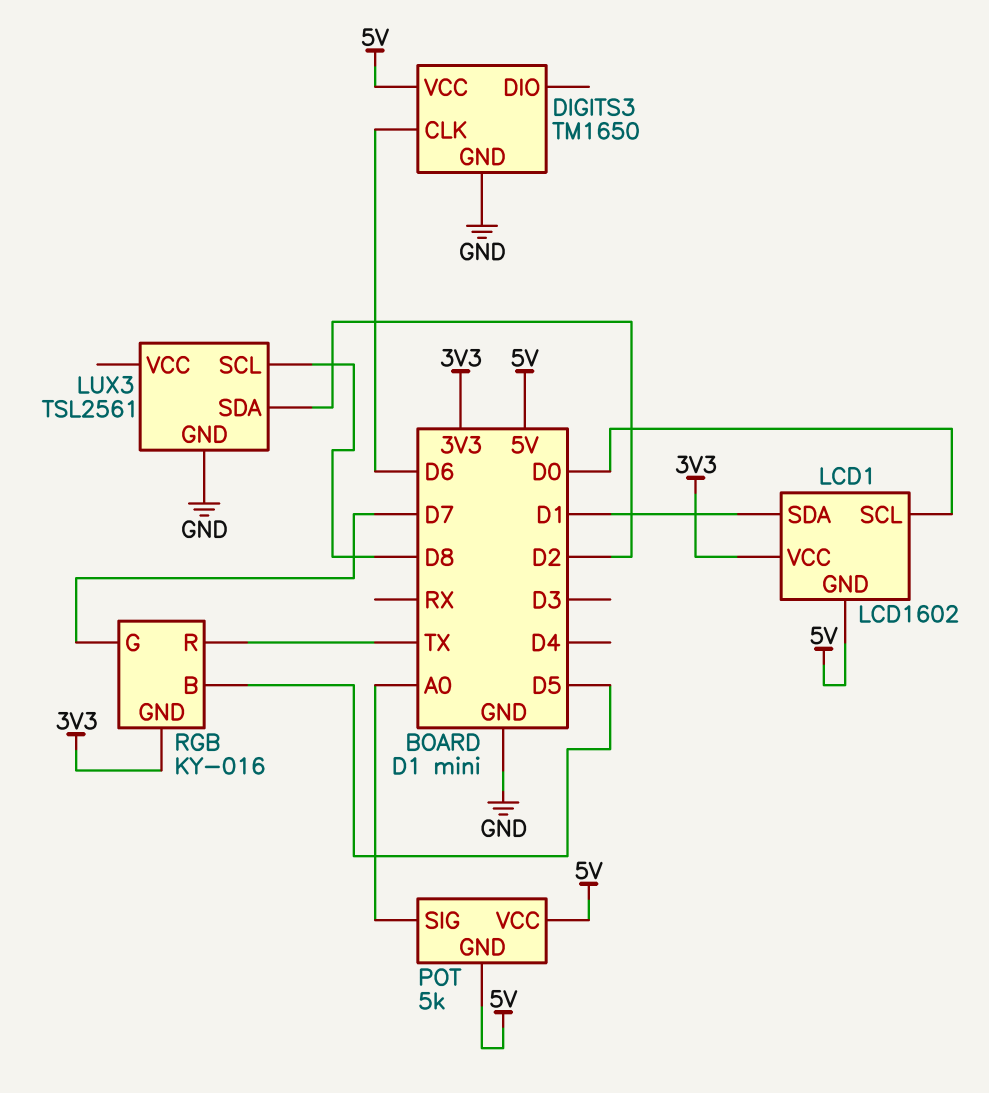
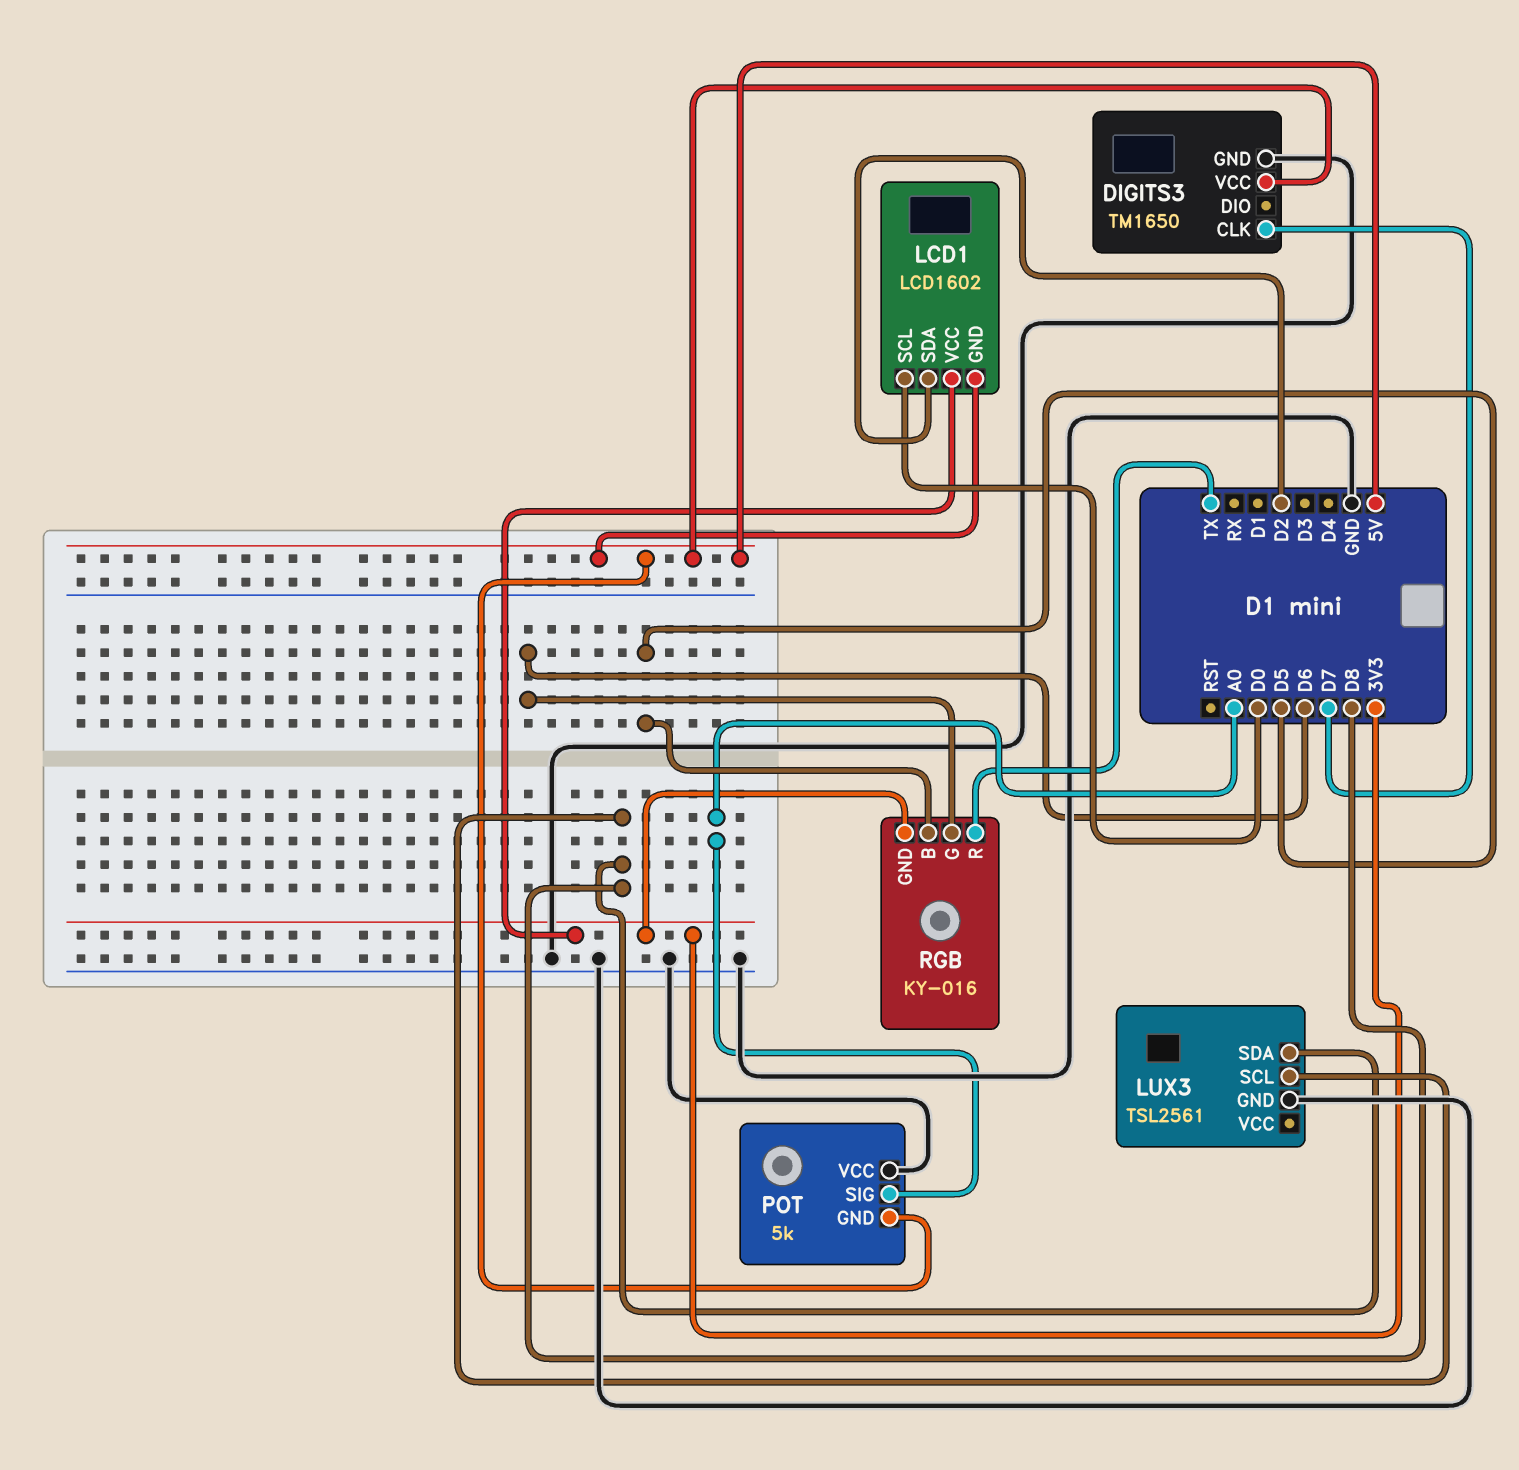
DIGITS3 pin CLK: D6 -> D7
LCD1 pin SDA: D1 -> D2
LUX3 pin SDA: D2 -> D8
POT pin VCC: 5V -> GND
RGB pin G: D7 -> D6

